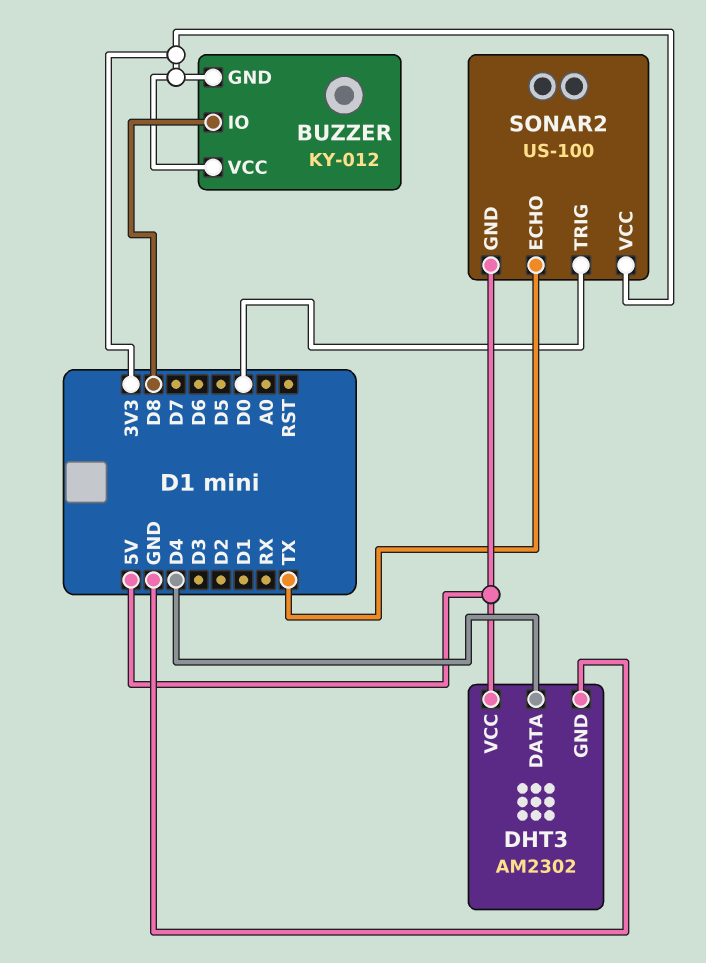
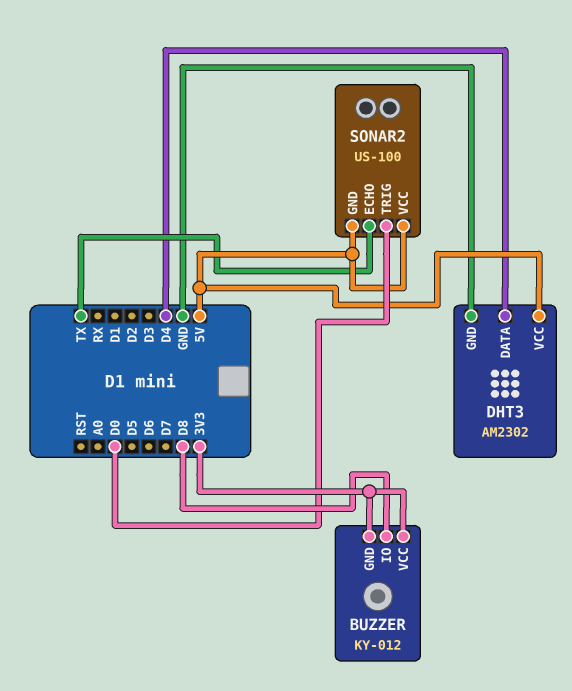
SONAR2 pin VCC: 3V3 -> 5V

